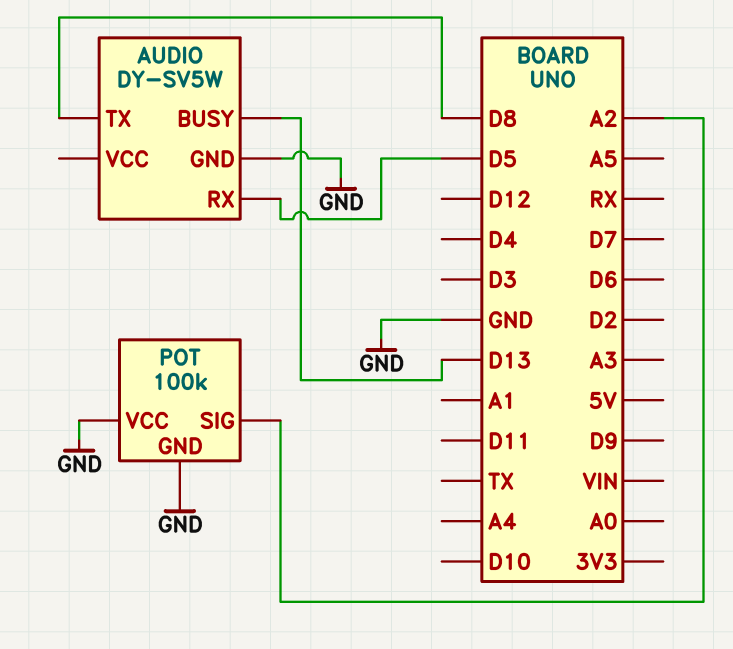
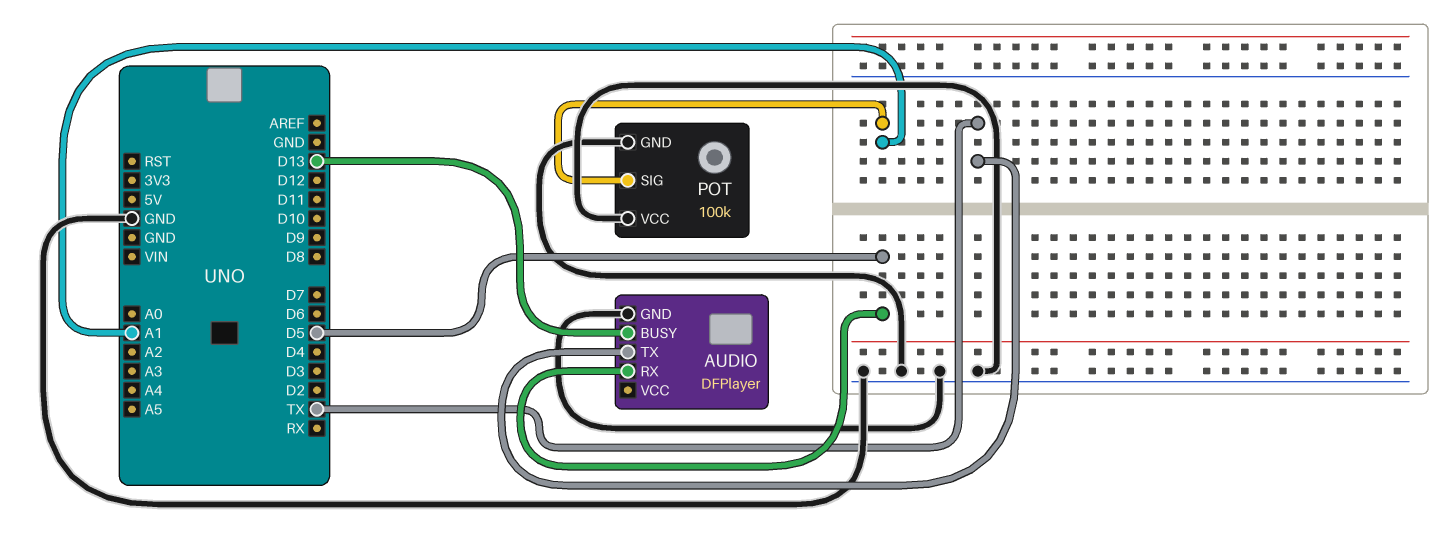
AUDIO: DY-SV5W -> DFPlayer
AUDIO pin TX: D8 -> TX
POT pin SIG: A2 -> A1

